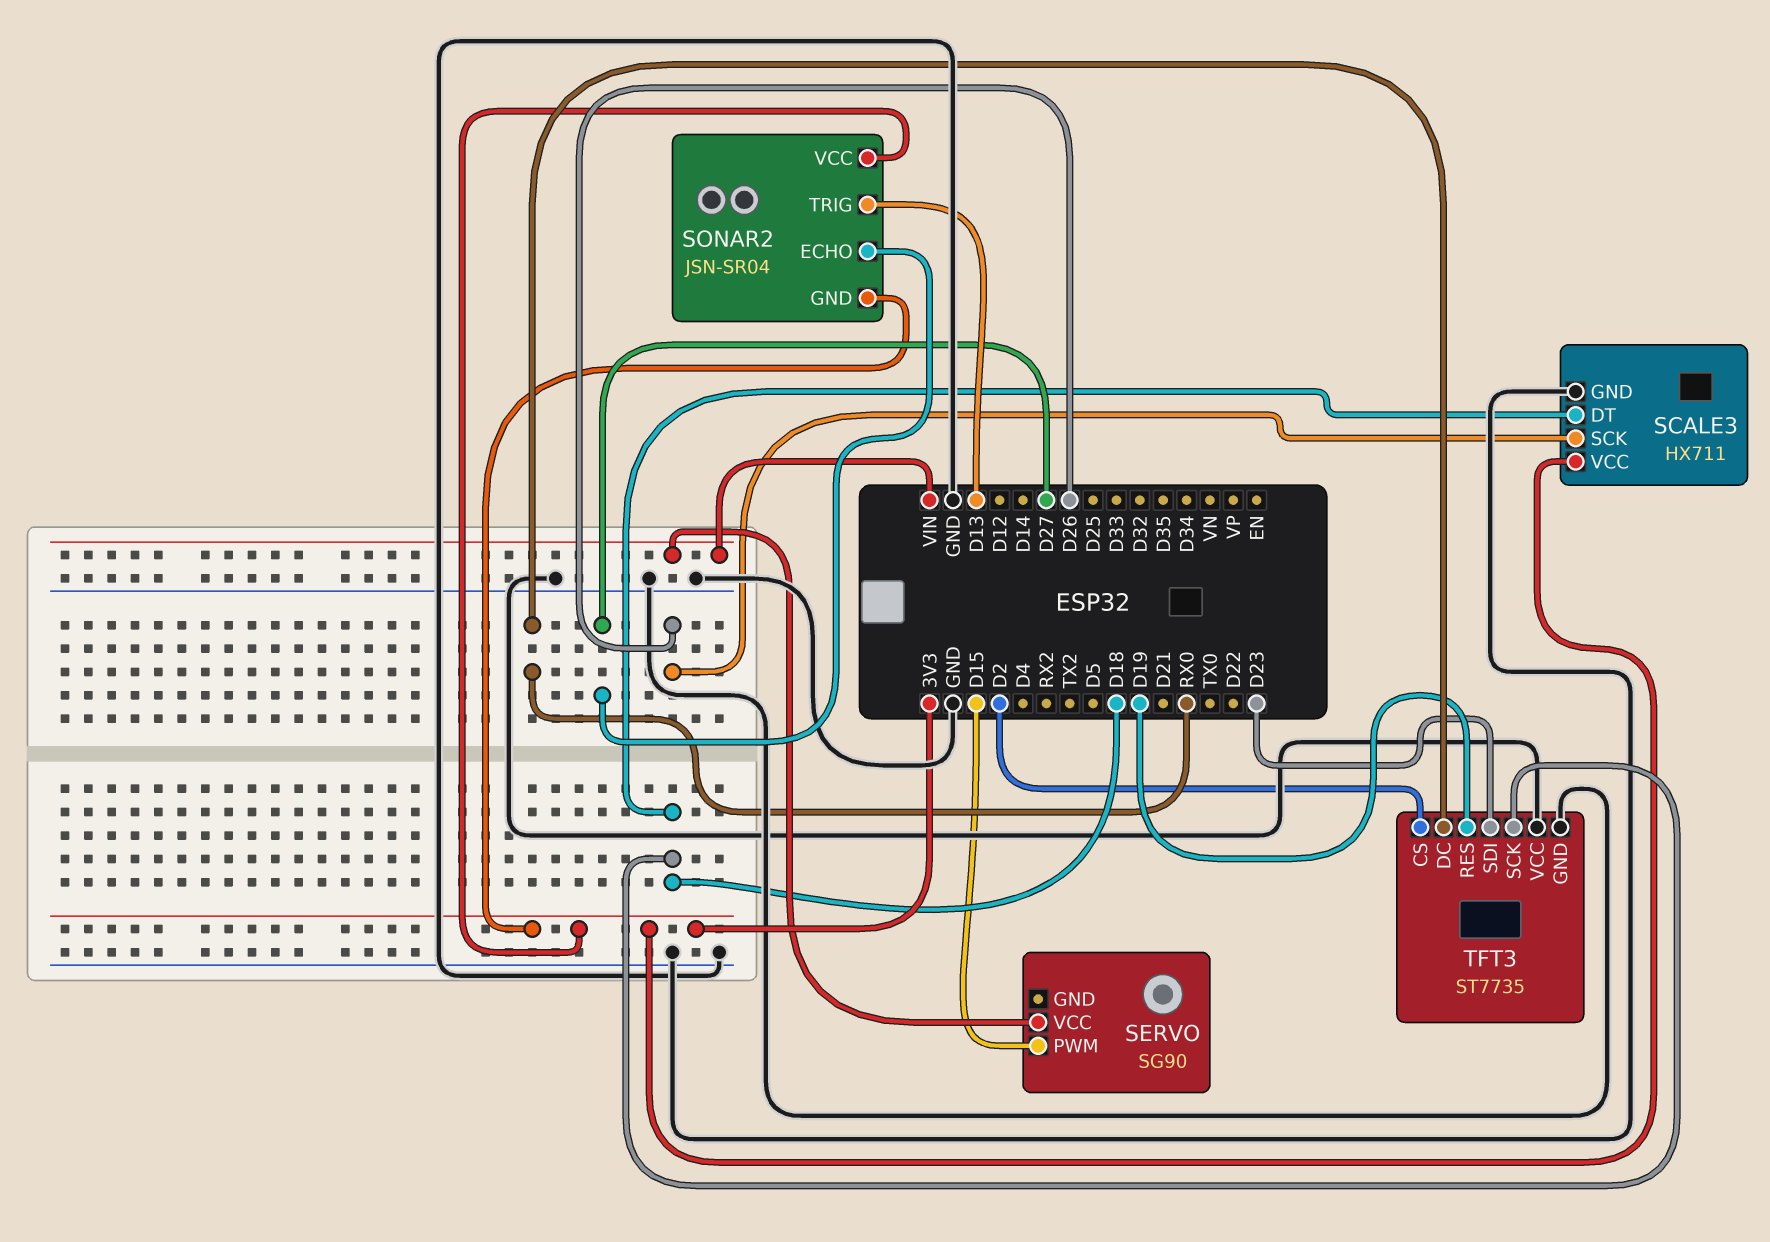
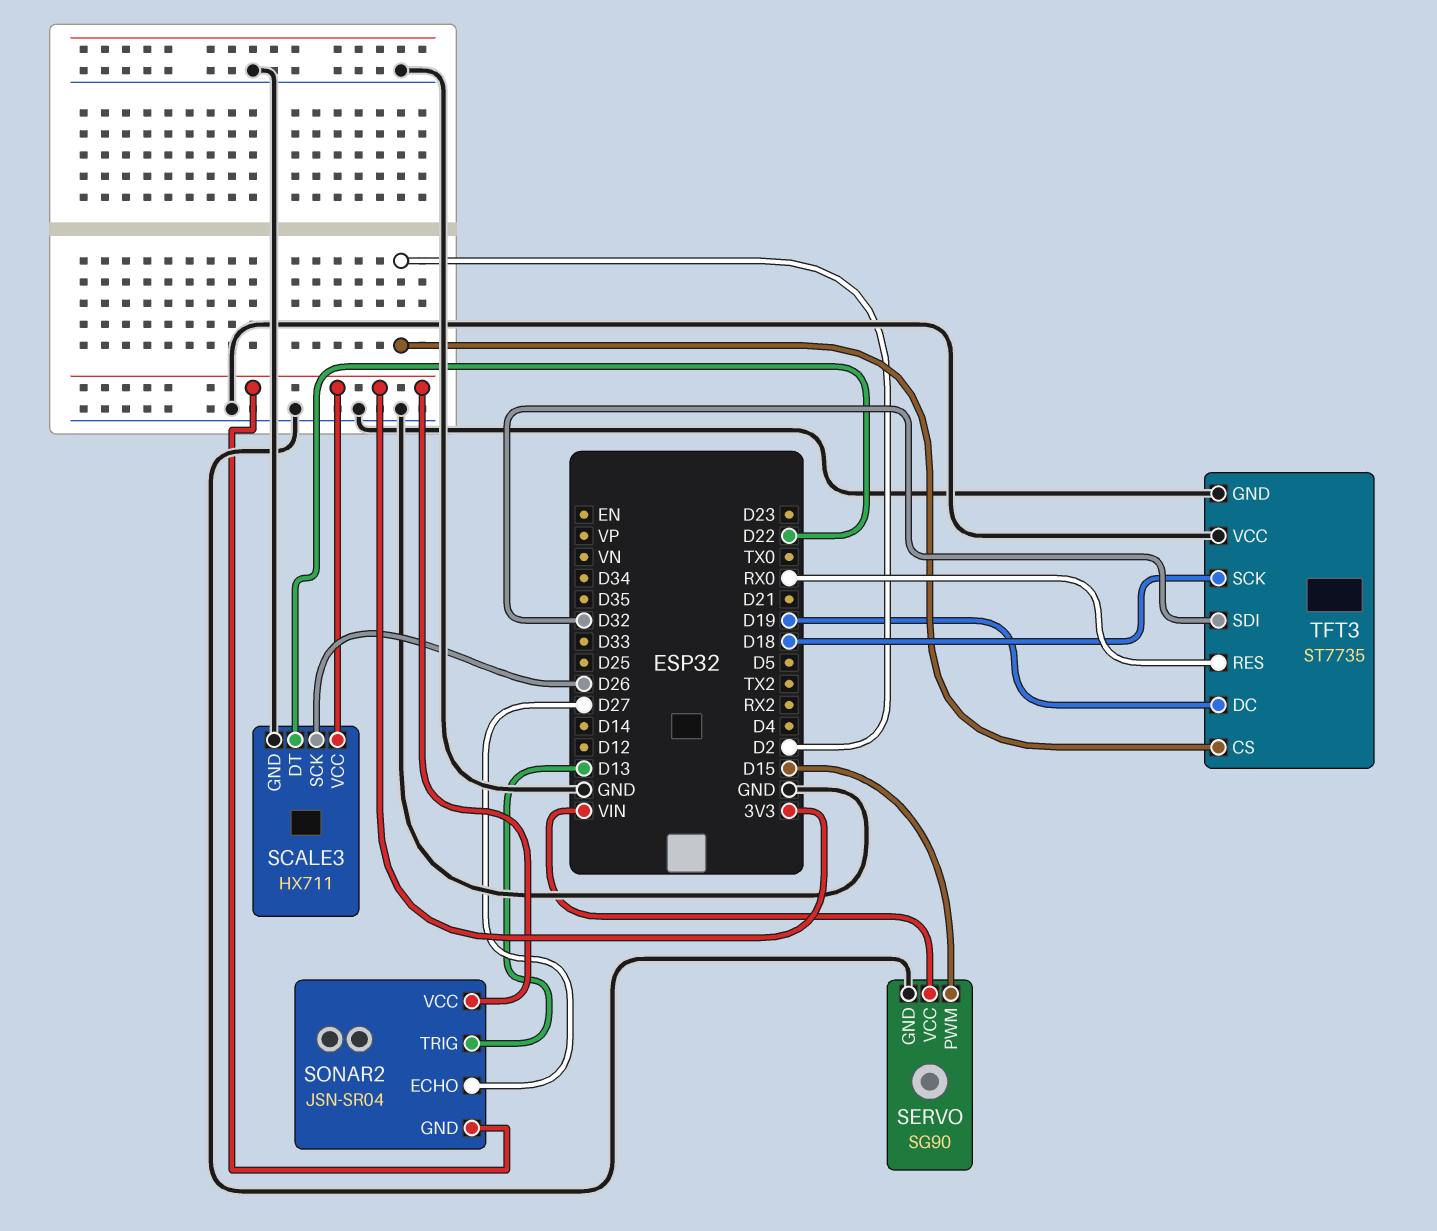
SCALE3 pin DT: D18 -> D22
SERVO pin GND: none -> GND
TFT3 pin DC: RX0 -> D19
TFT3 pin RES: D19 -> RX0
TFT3 pin SDI: D23 -> D32

